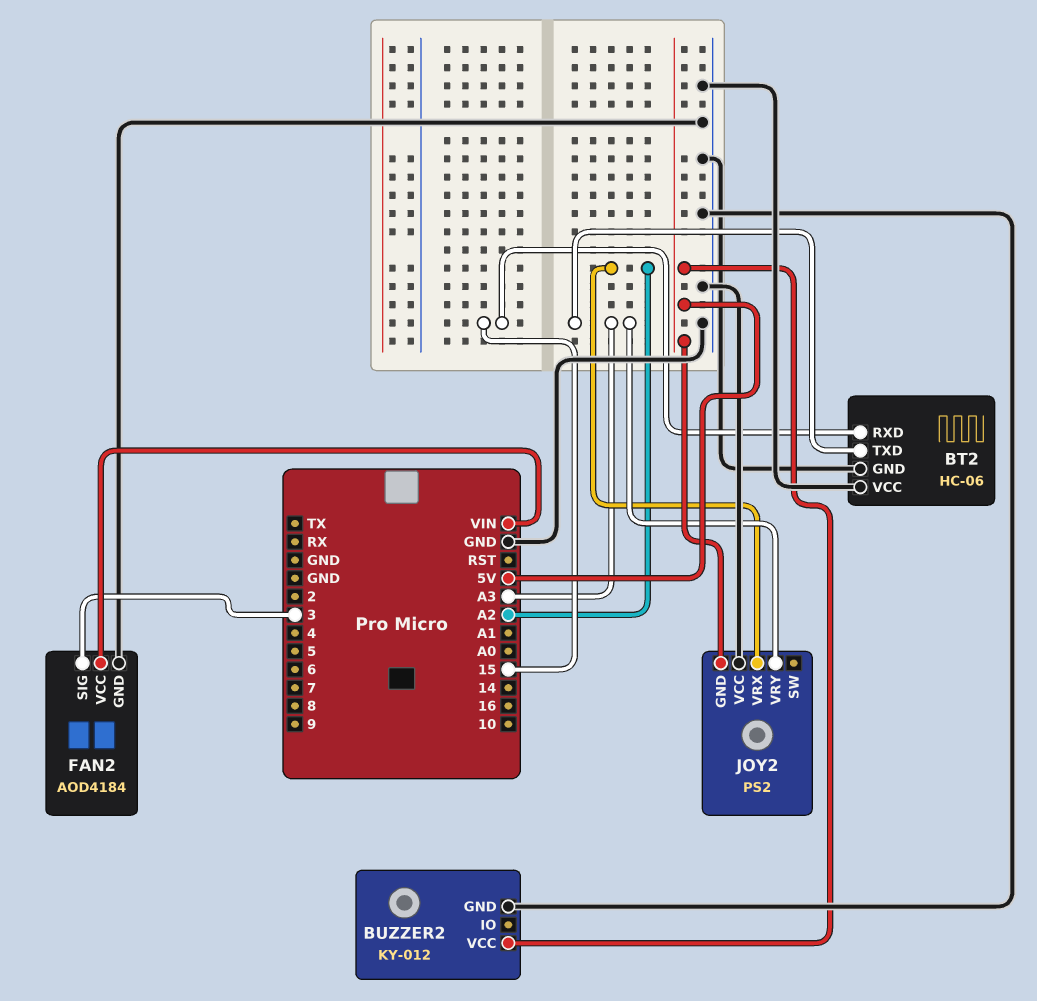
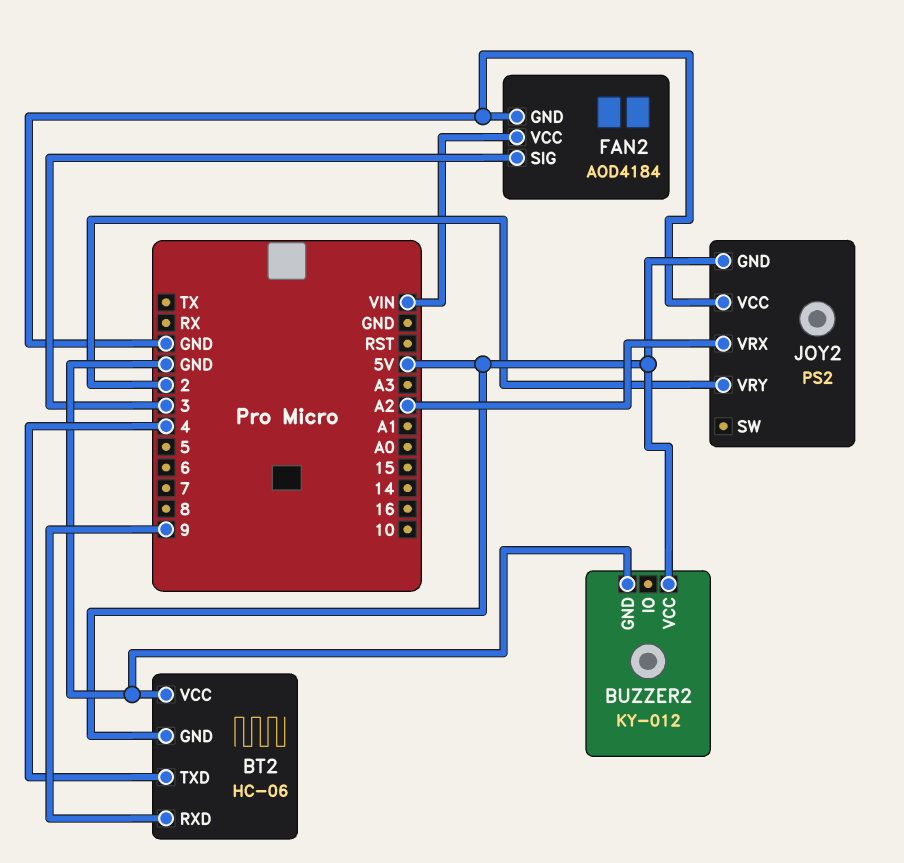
BT2 pin GND: GND -> 5V
BT2 pin RXD: 15 -> 9
BT2 pin TXD: A3 -> 4
JOY2 pin VRY: A3 -> 2

